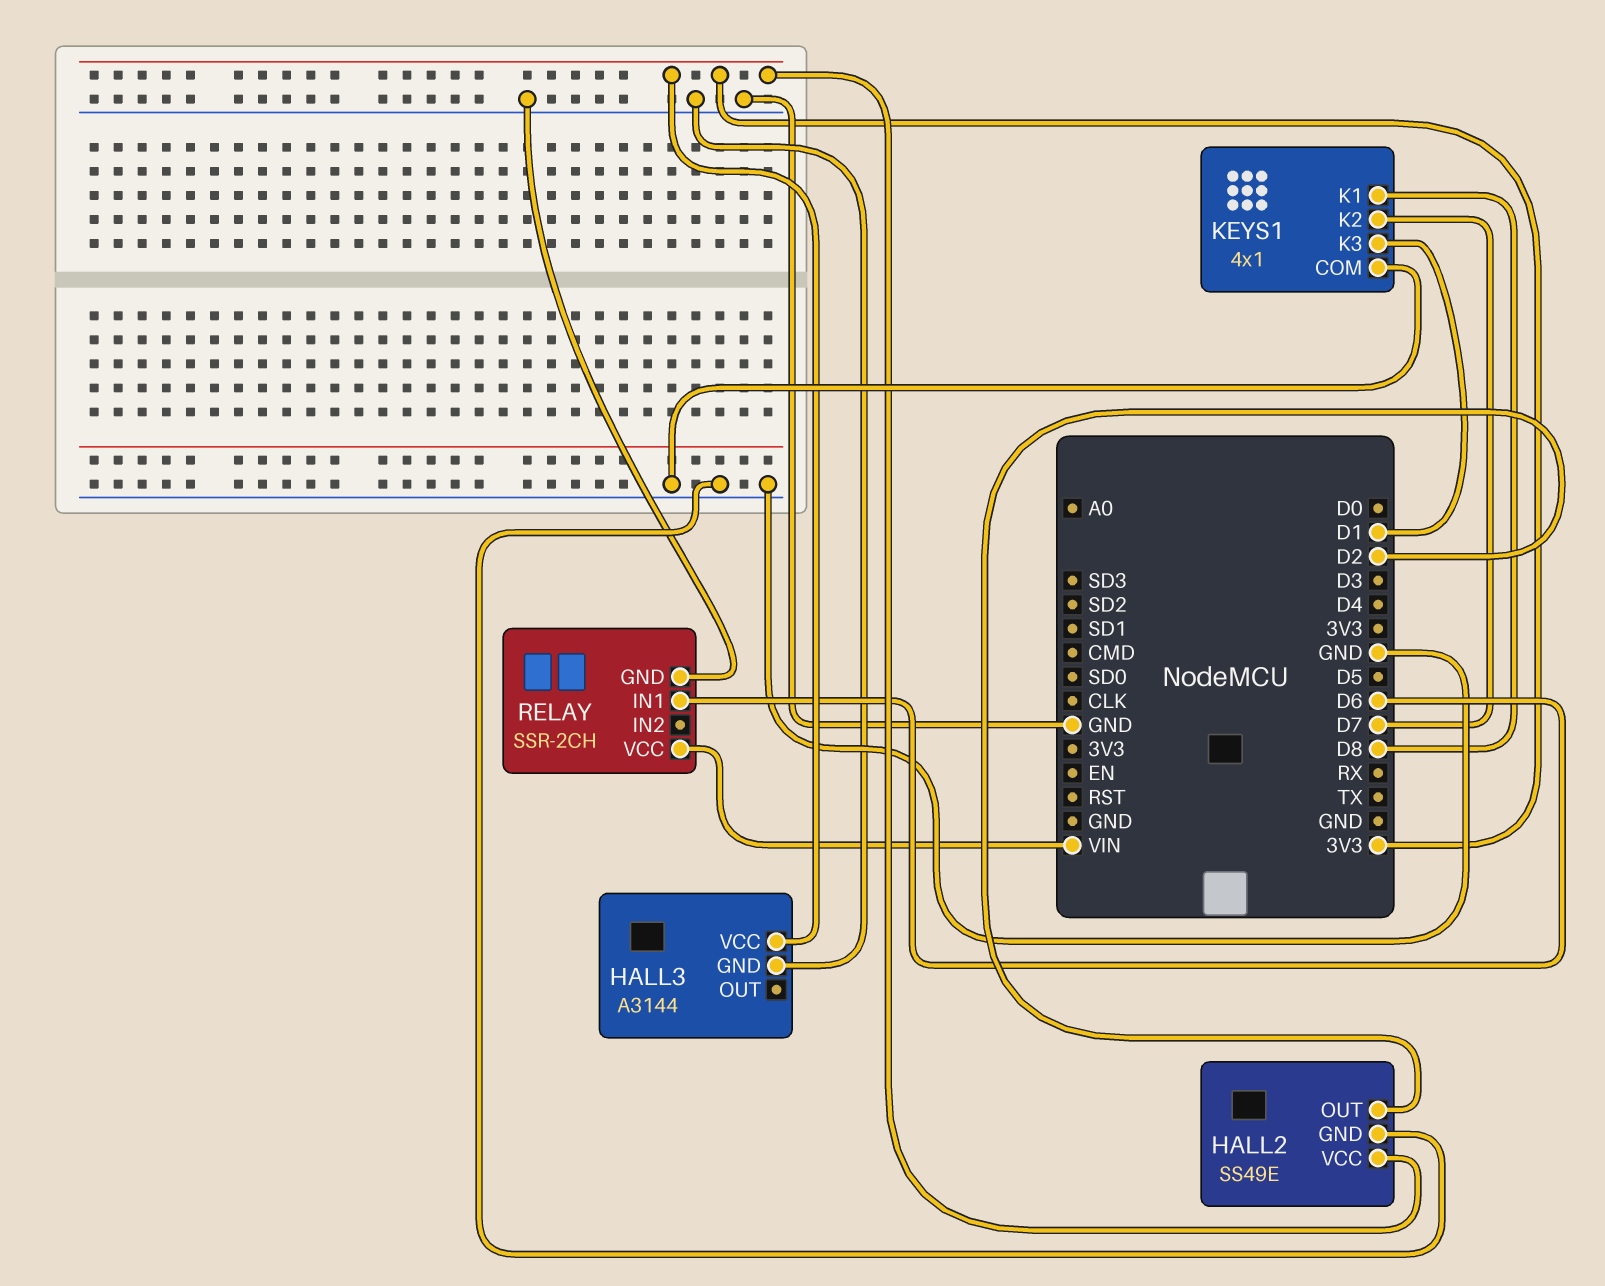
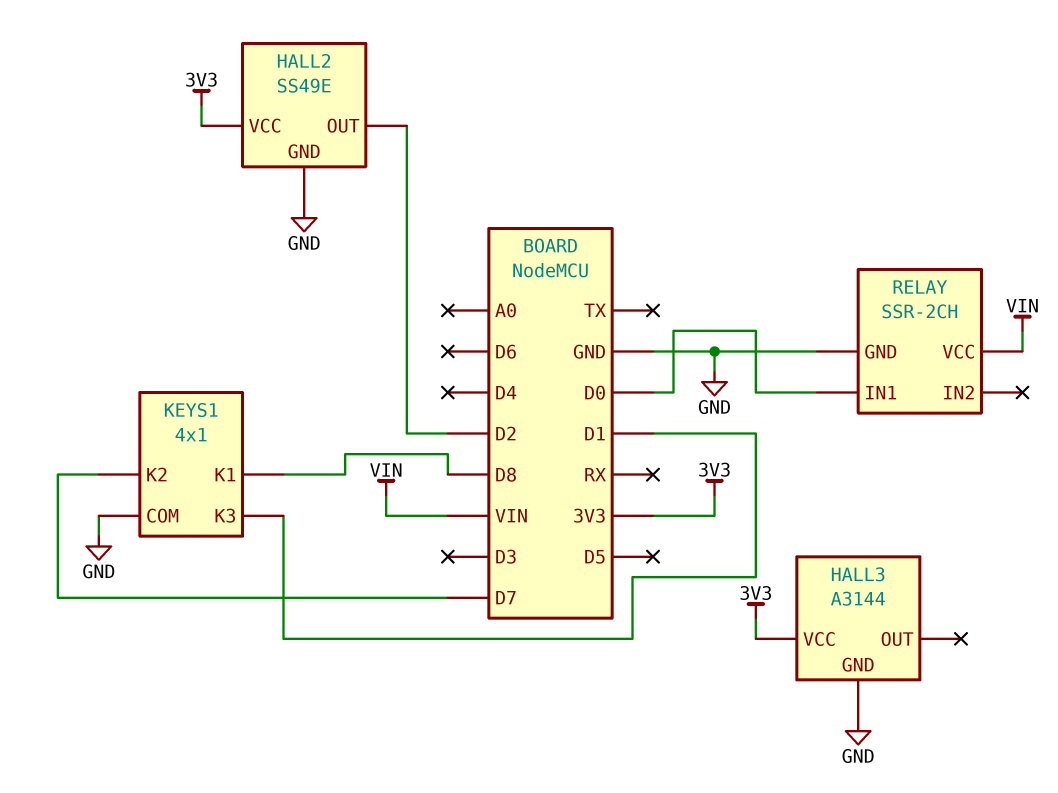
RELAY pin IN1: D6 -> D0

